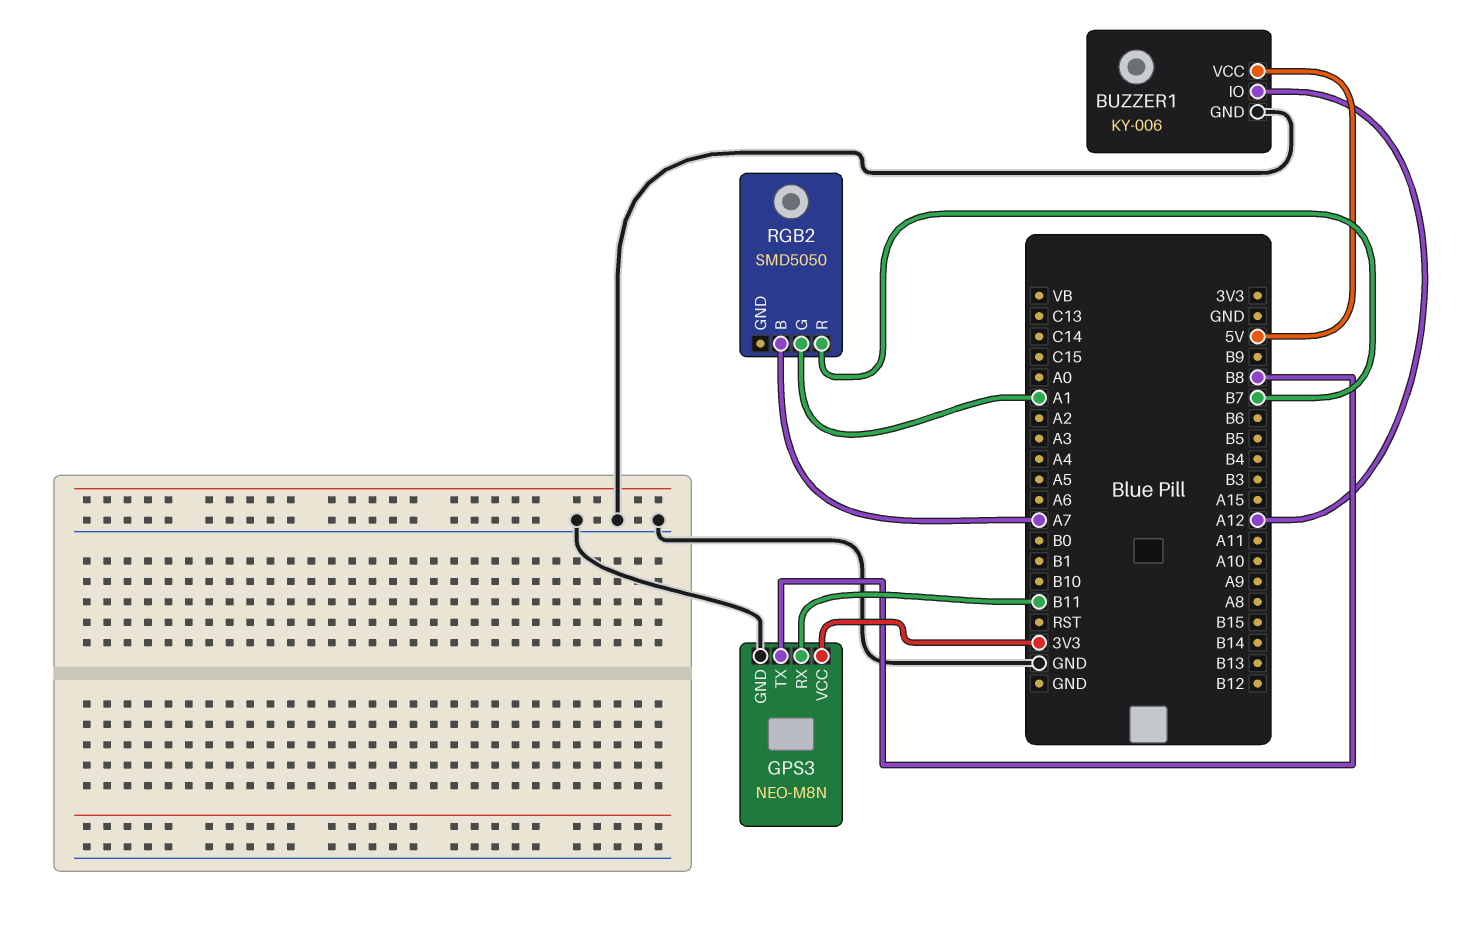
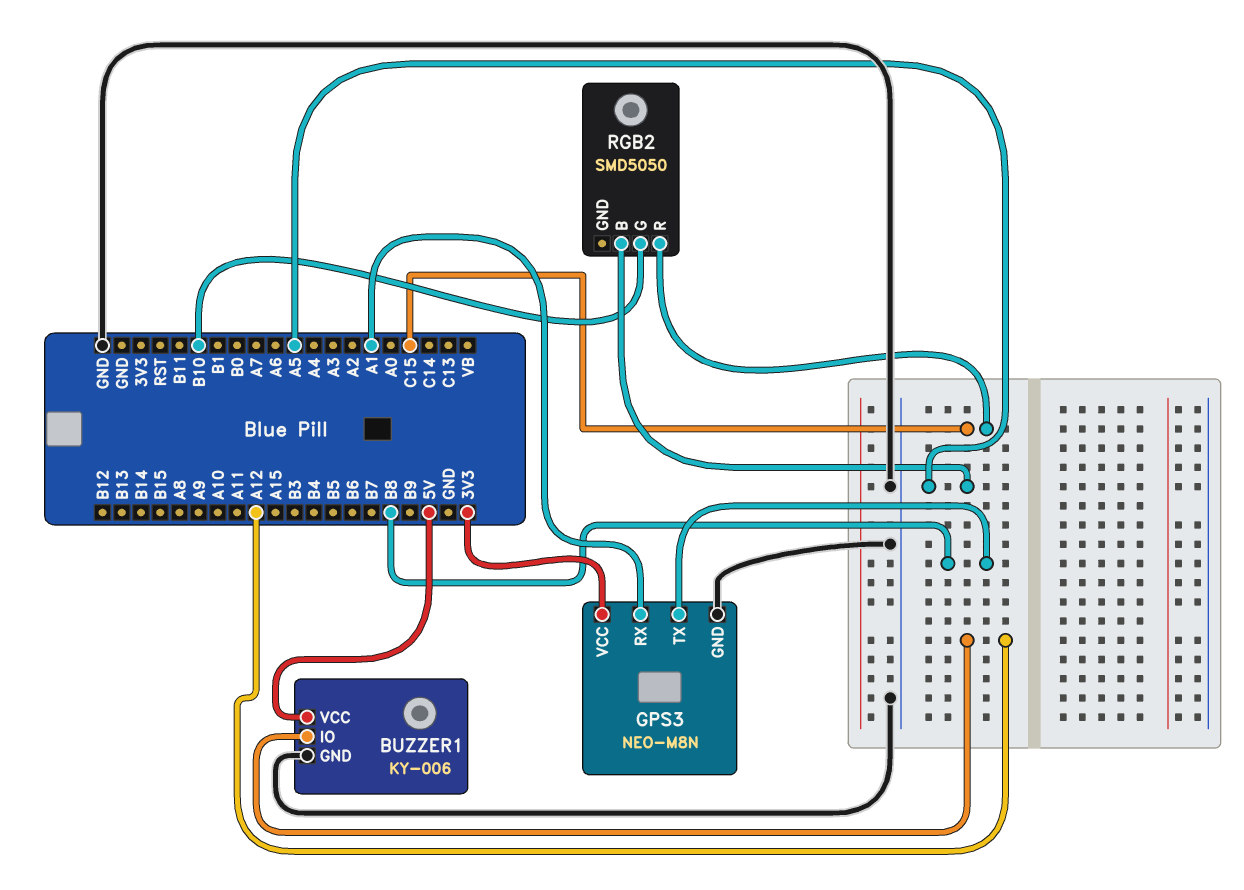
GPS3 pin RX: B11 -> A1
RGB2 pin B: A7 -> A5
RGB2 pin G: A1 -> B10
RGB2 pin R: B7 -> C15

